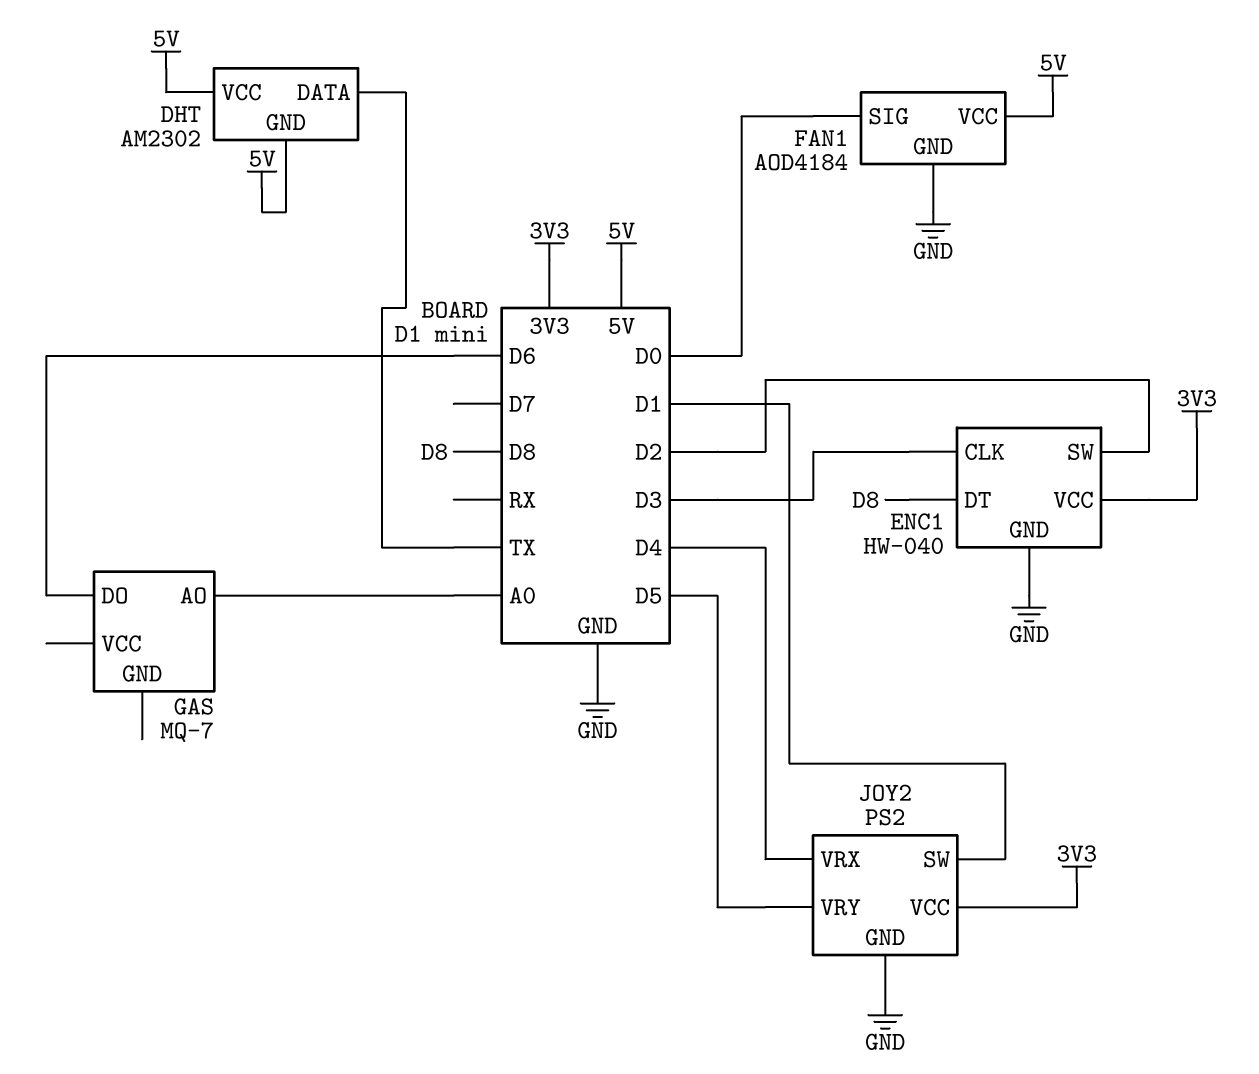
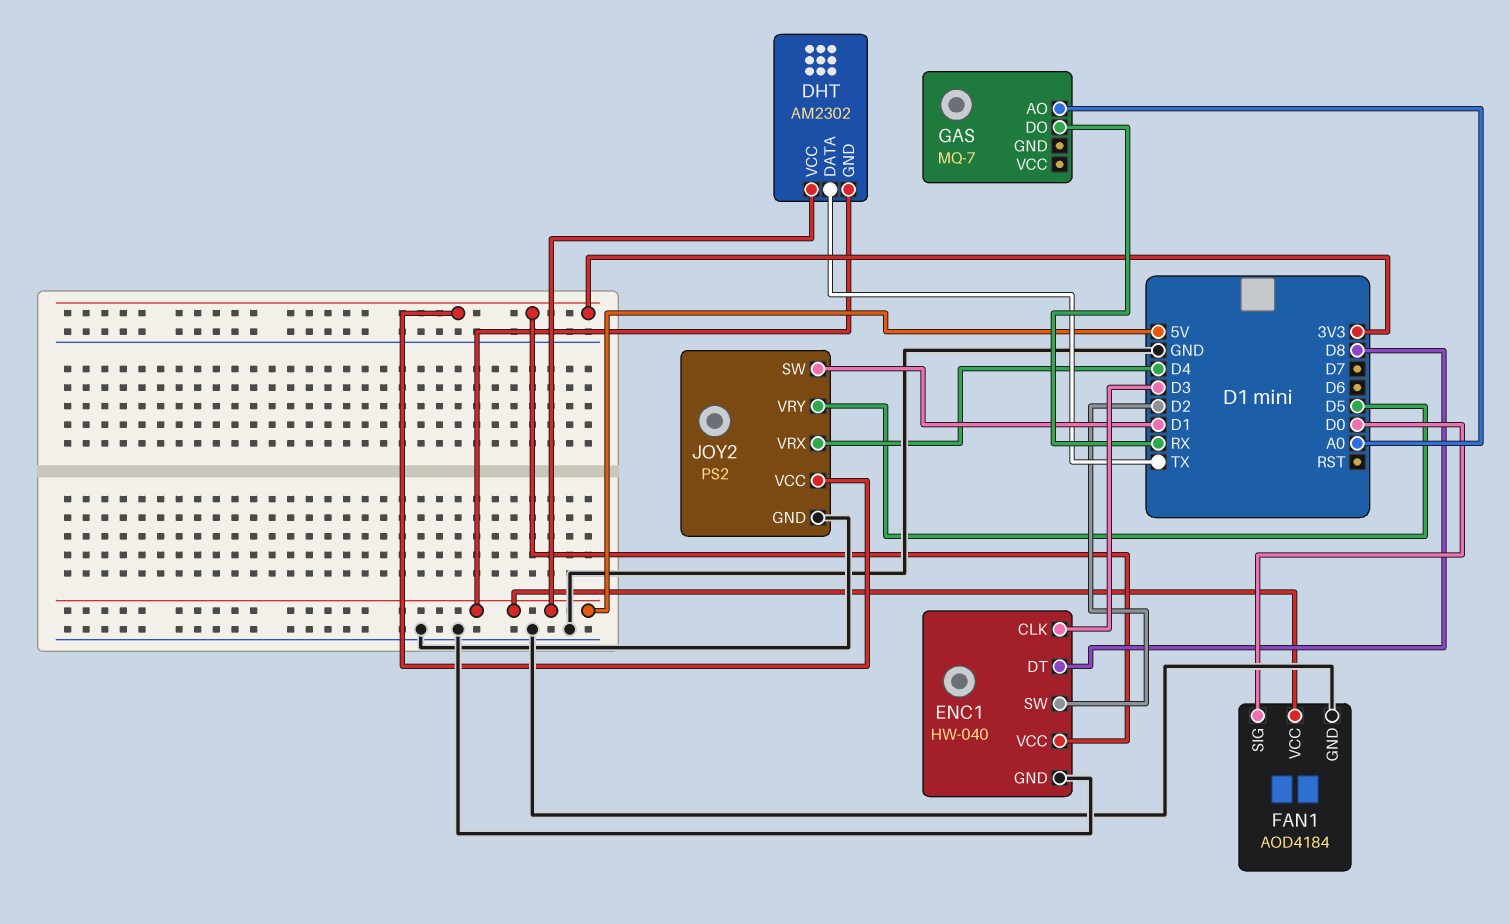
GAS pin DO: D6 -> RX

